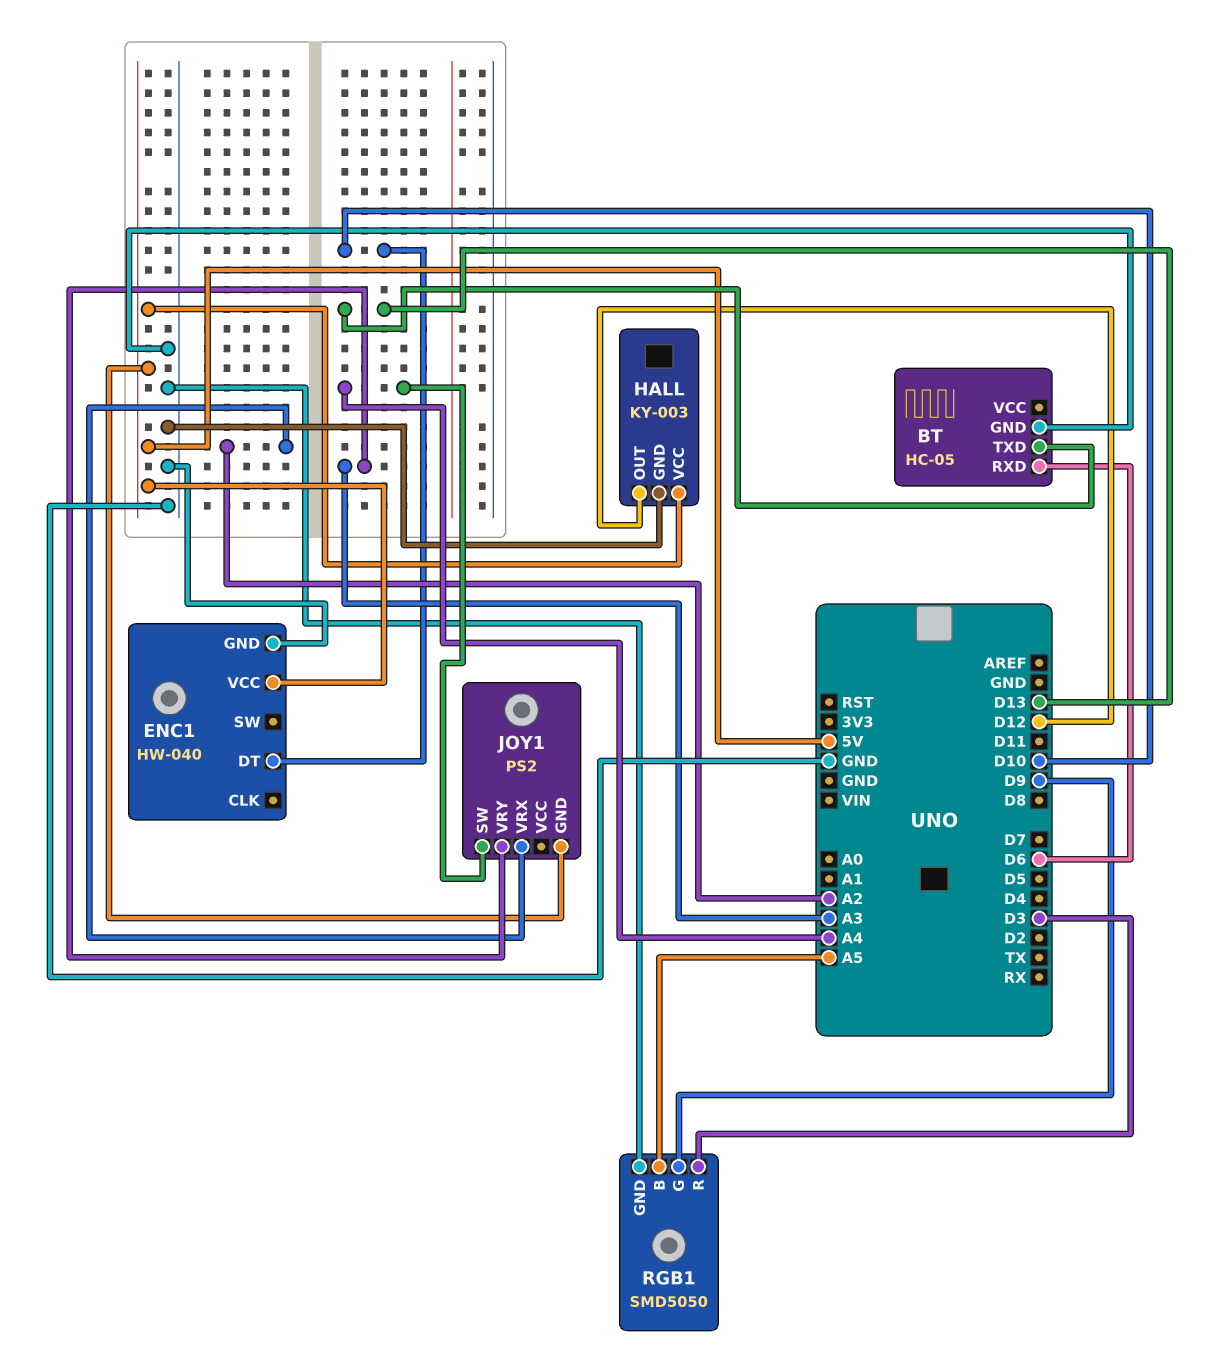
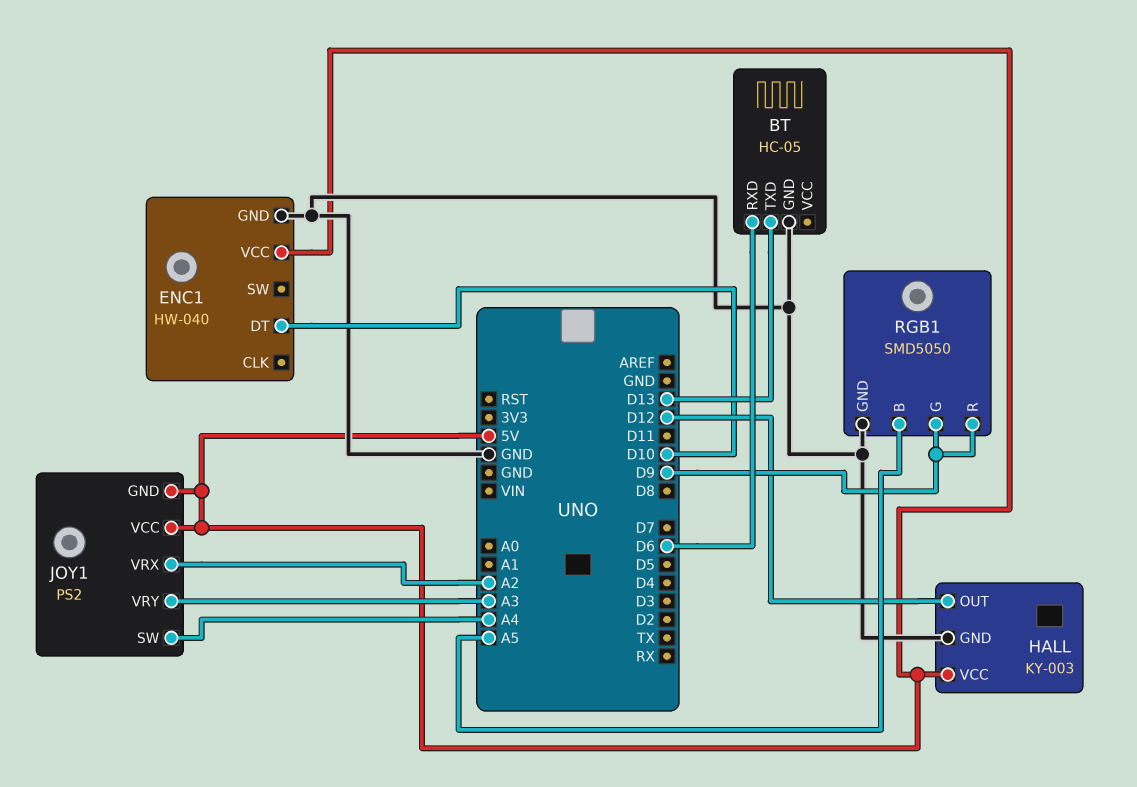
JOY1 pin VCC: none -> 5V
RGB1 pin R: D3 -> D9

